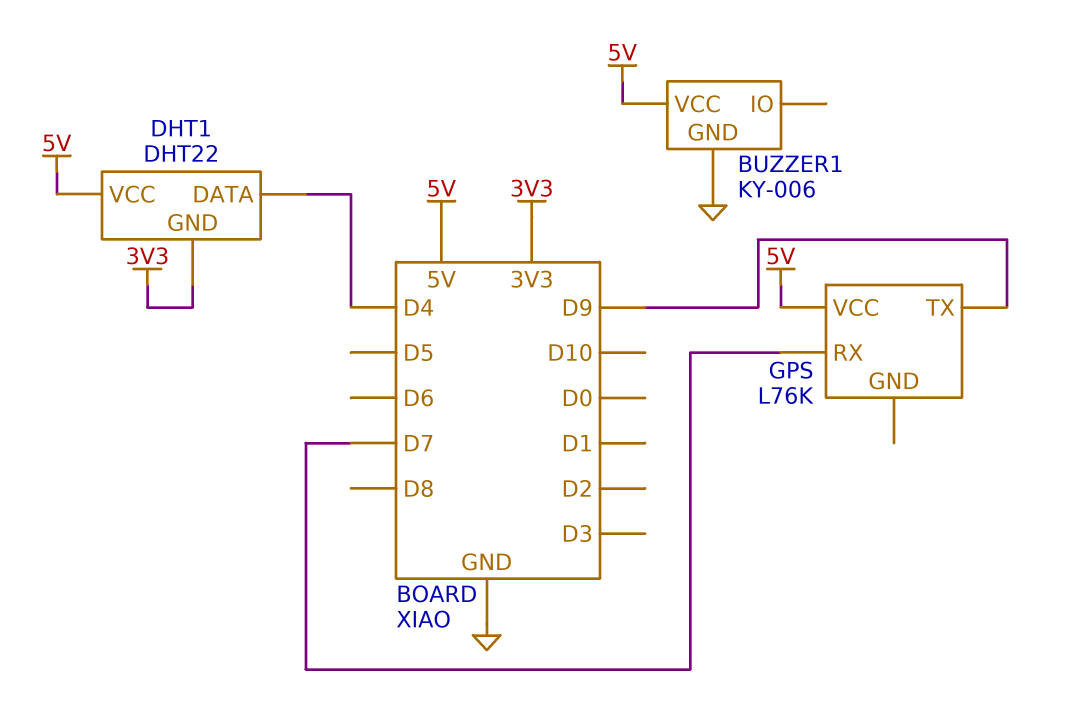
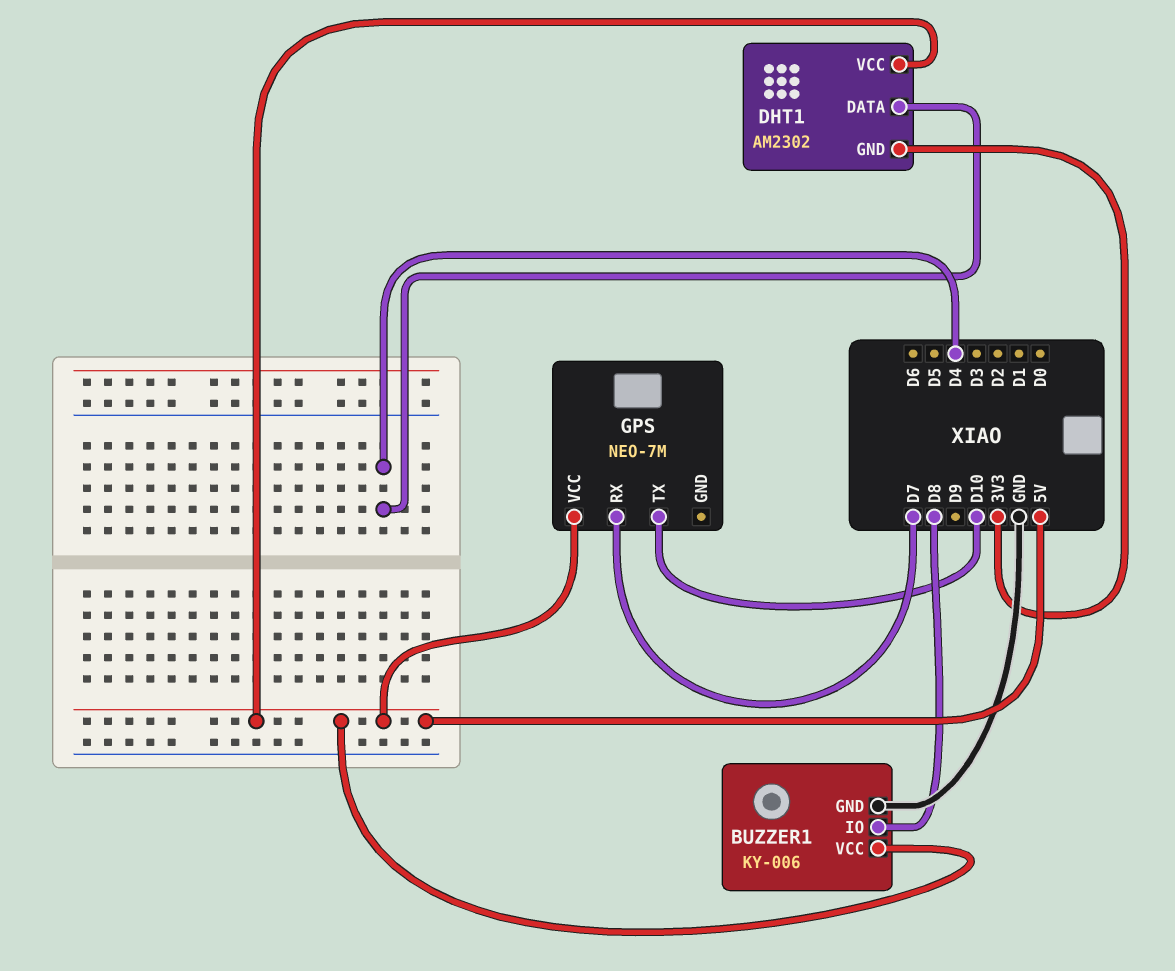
BUZZER1 pin IO: none -> D8
DHT1: DHT22 -> AM2302
GPS: L76K -> NEO-7M
GPS pin TX: D9 -> D10

